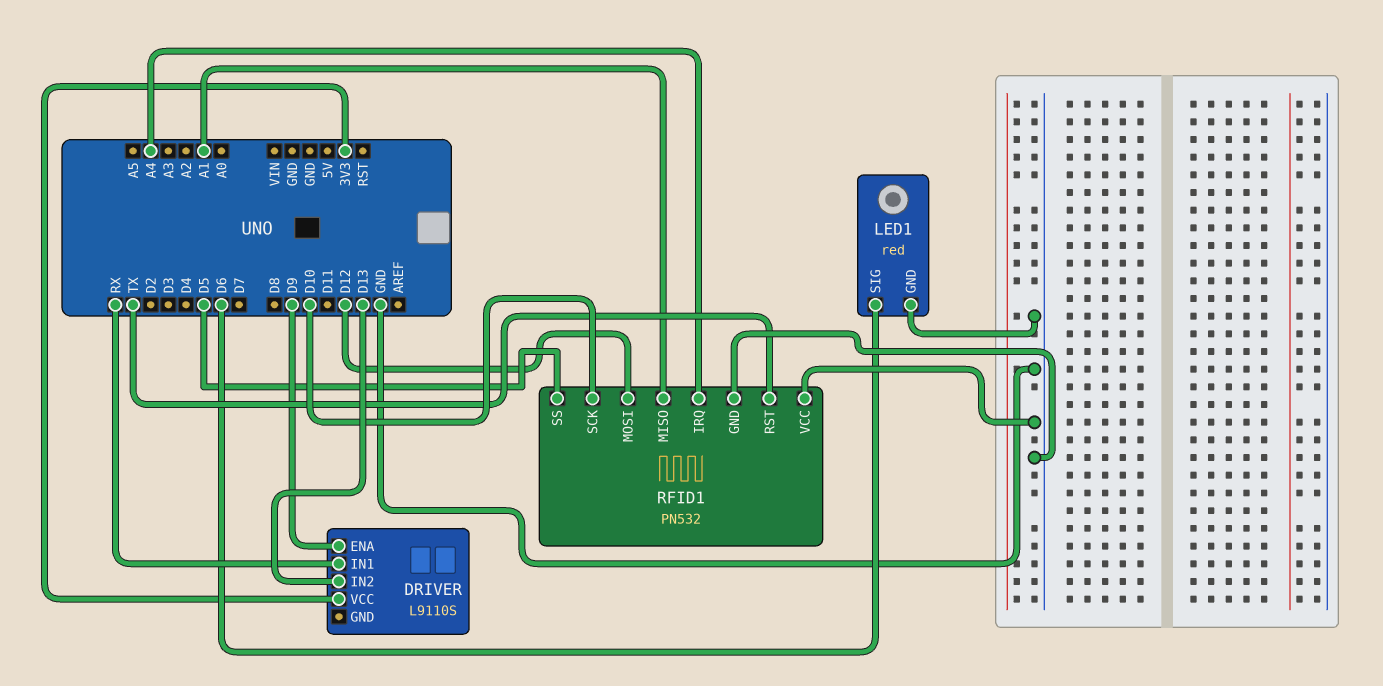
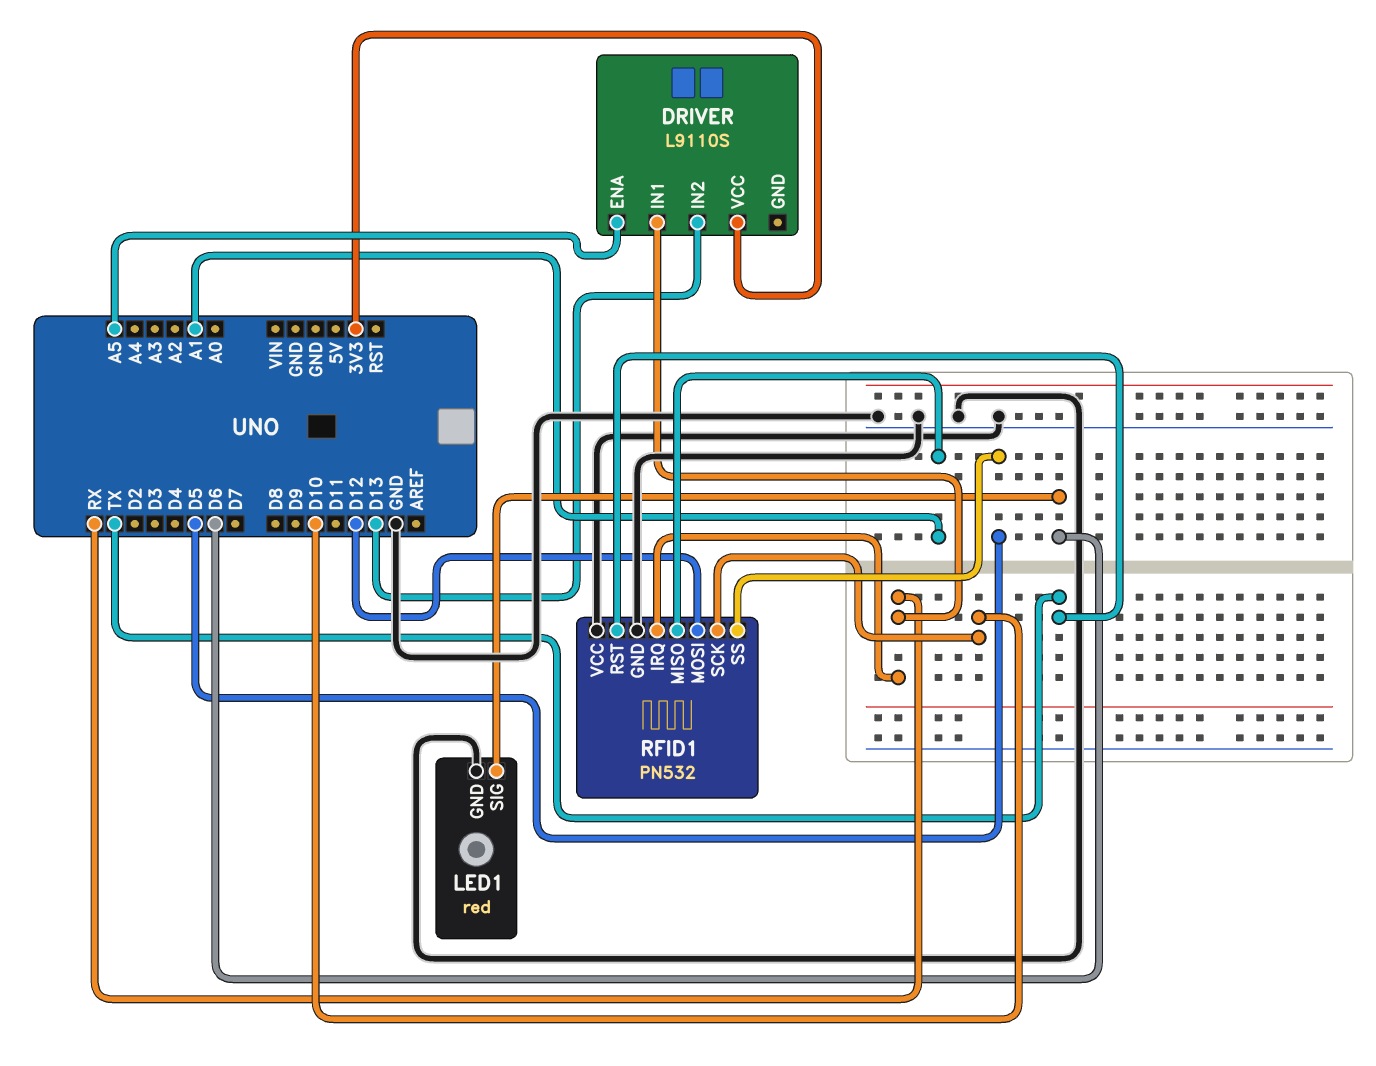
DRIVER pin ENA: D9 -> A5
RFID1 pin IRQ: A4 -> RX

